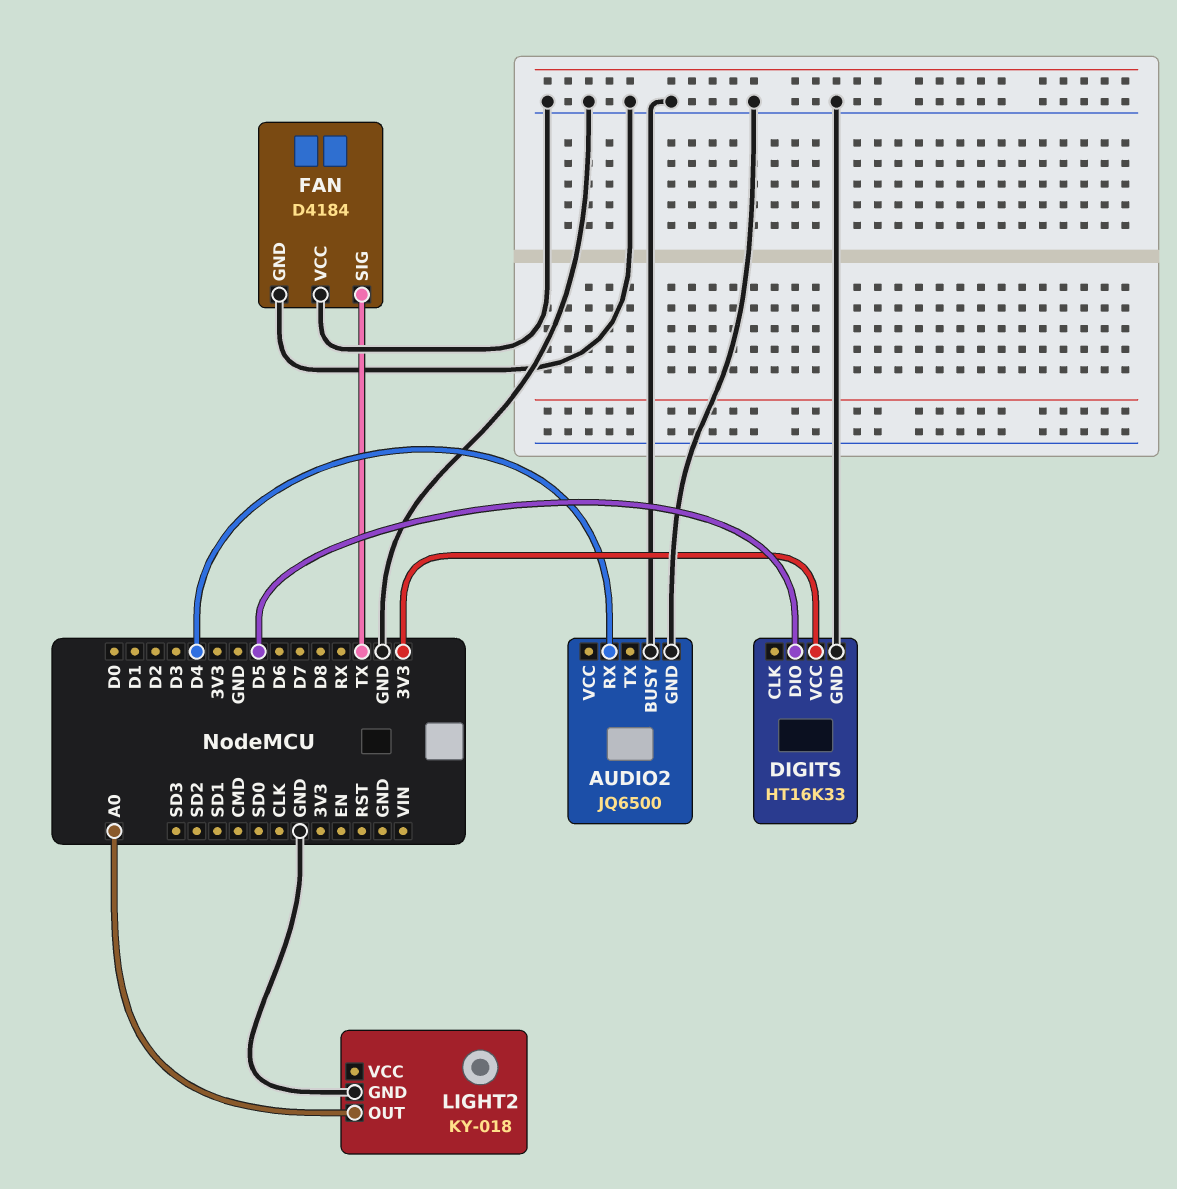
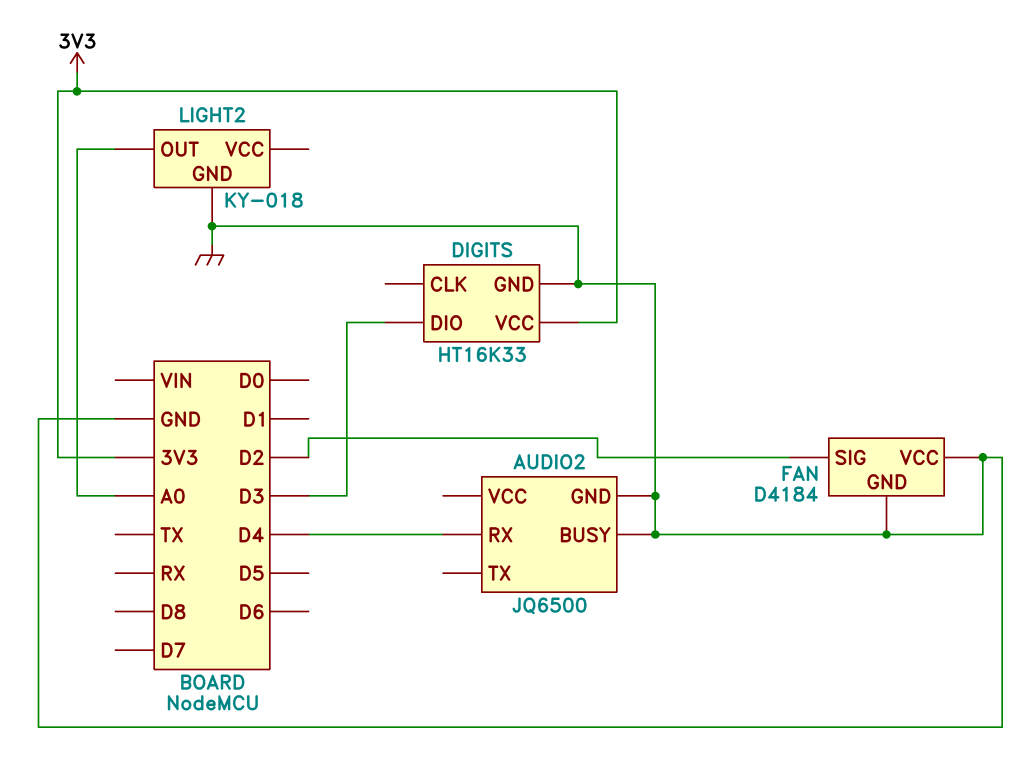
DIGITS pin DIO: D5 -> D3
FAN pin SIG: TX -> D2

